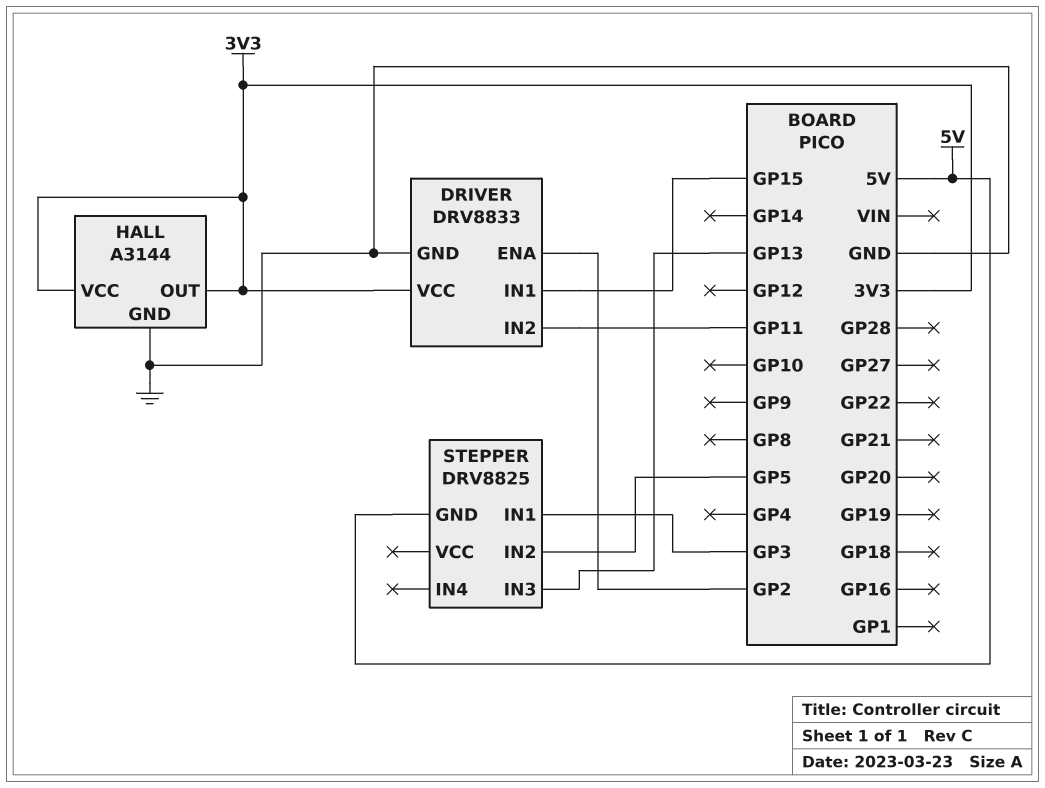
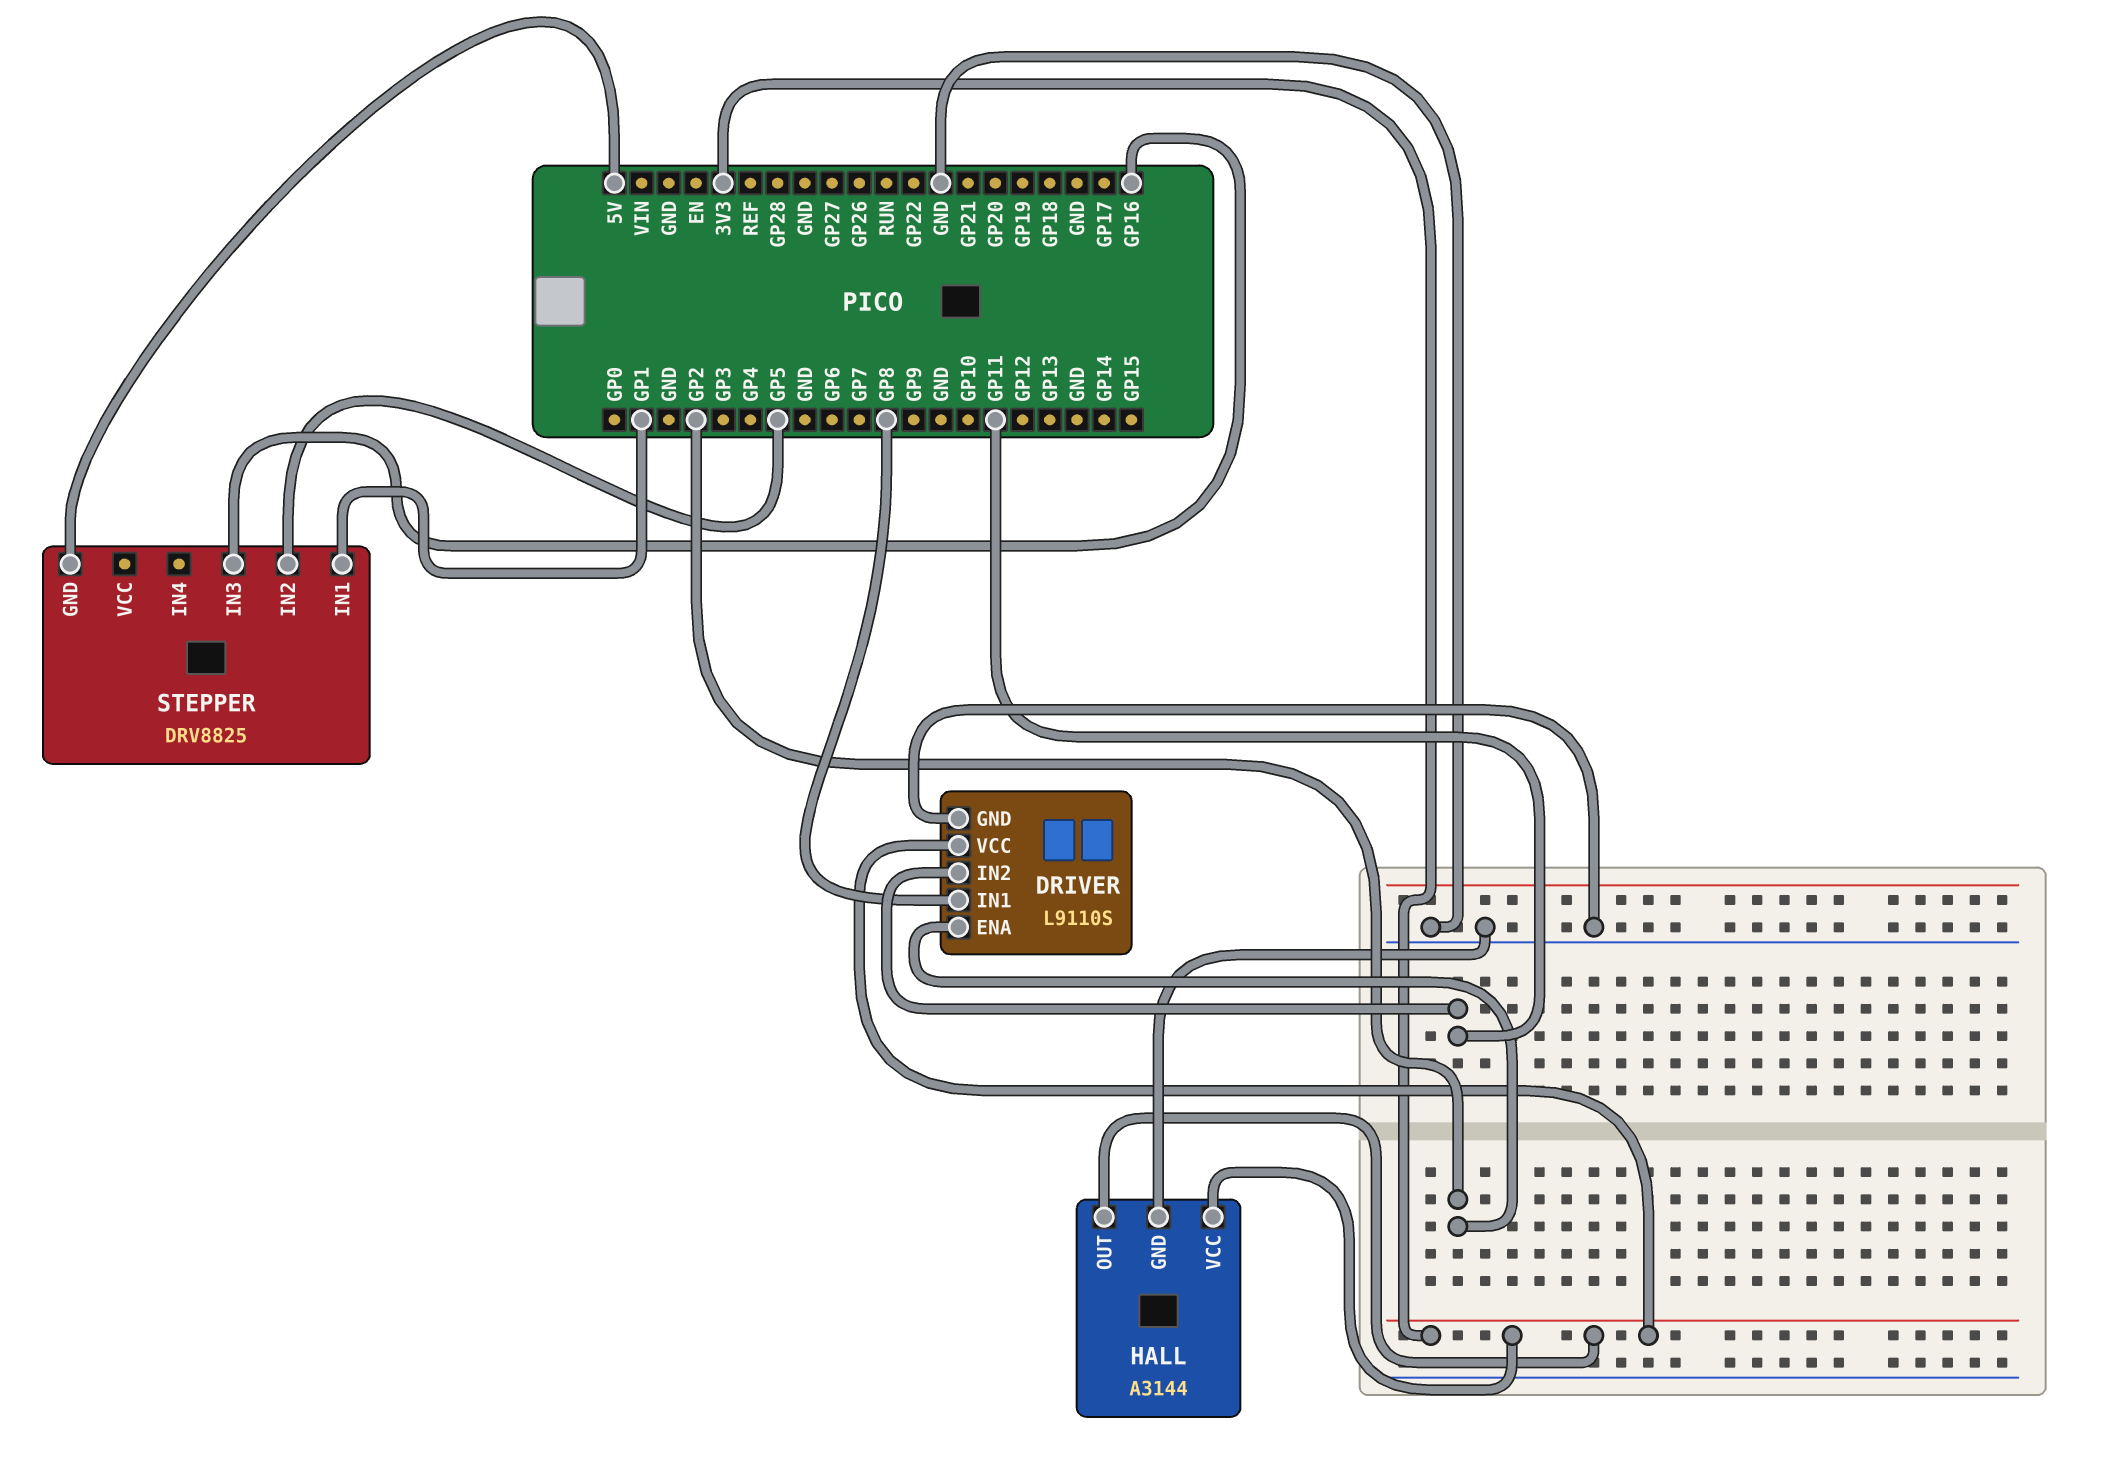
DRIVER: DRV8833 -> L9110S
DRIVER pin IN1: GP15 -> GP8
STEPPER pin IN1: GP3 -> GP1
STEPPER pin IN3: GP13 -> GP16

